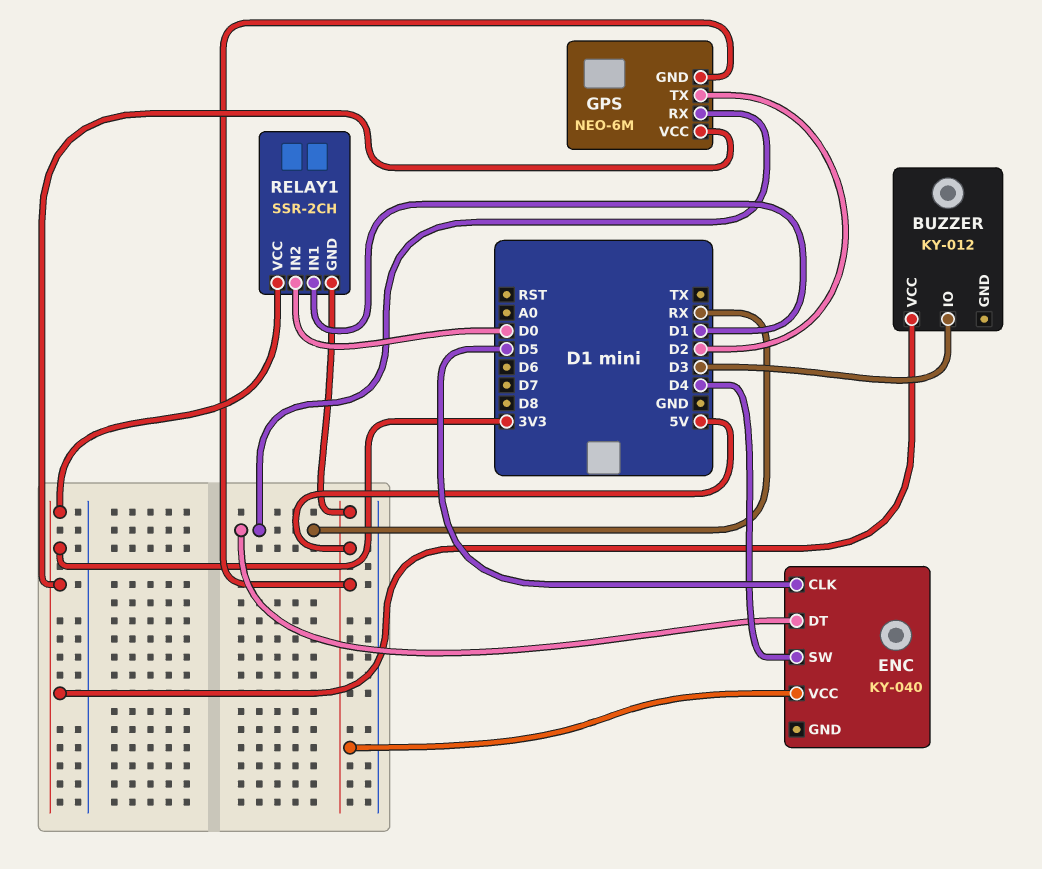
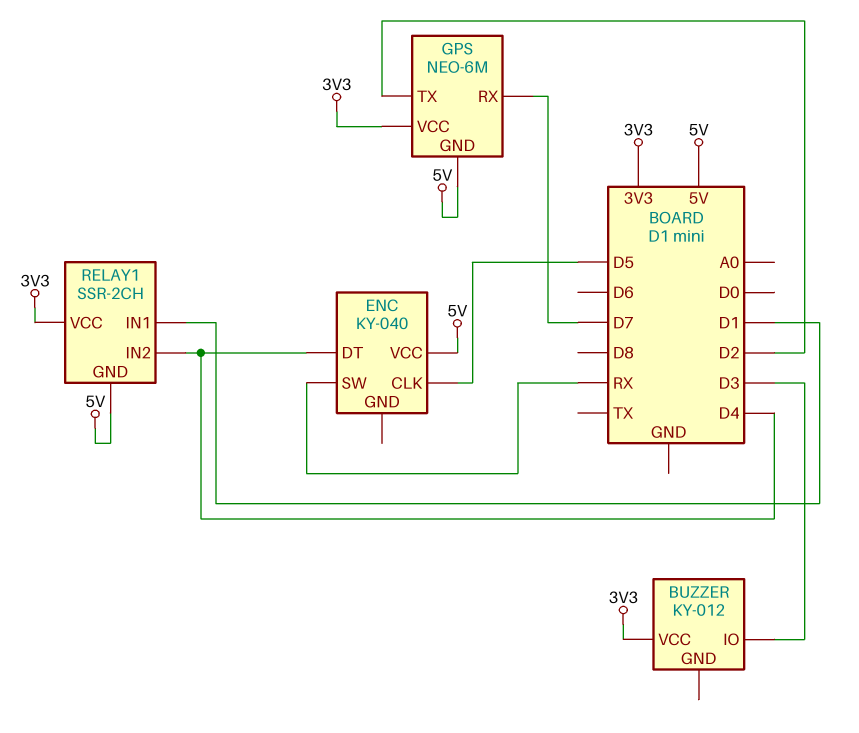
ENC pin DT: RX -> D4
ENC pin SW: D4 -> RX
GPS pin RX: RX -> D7
RELAY1 pin IN2: D0 -> D4

